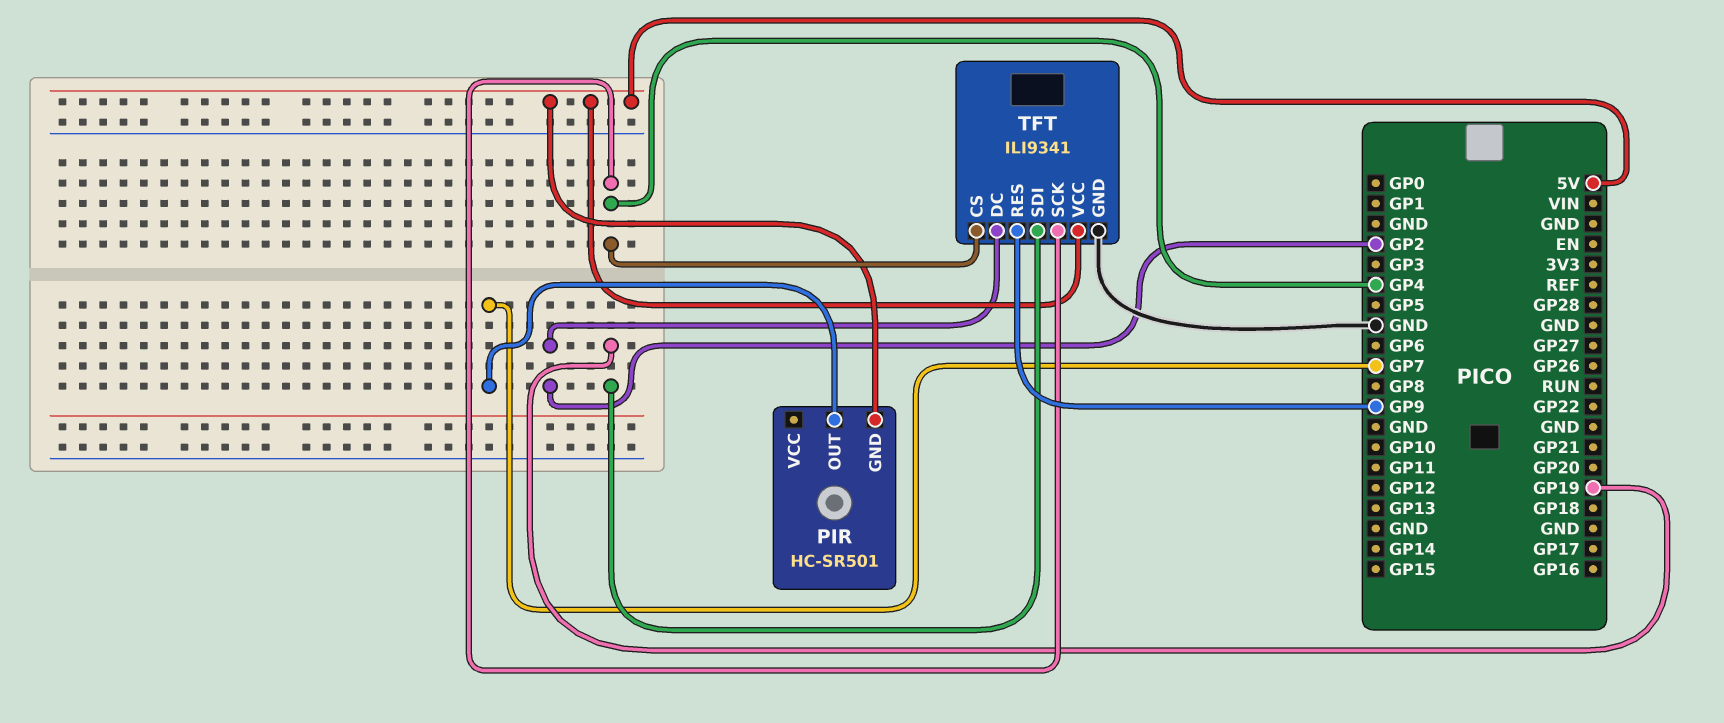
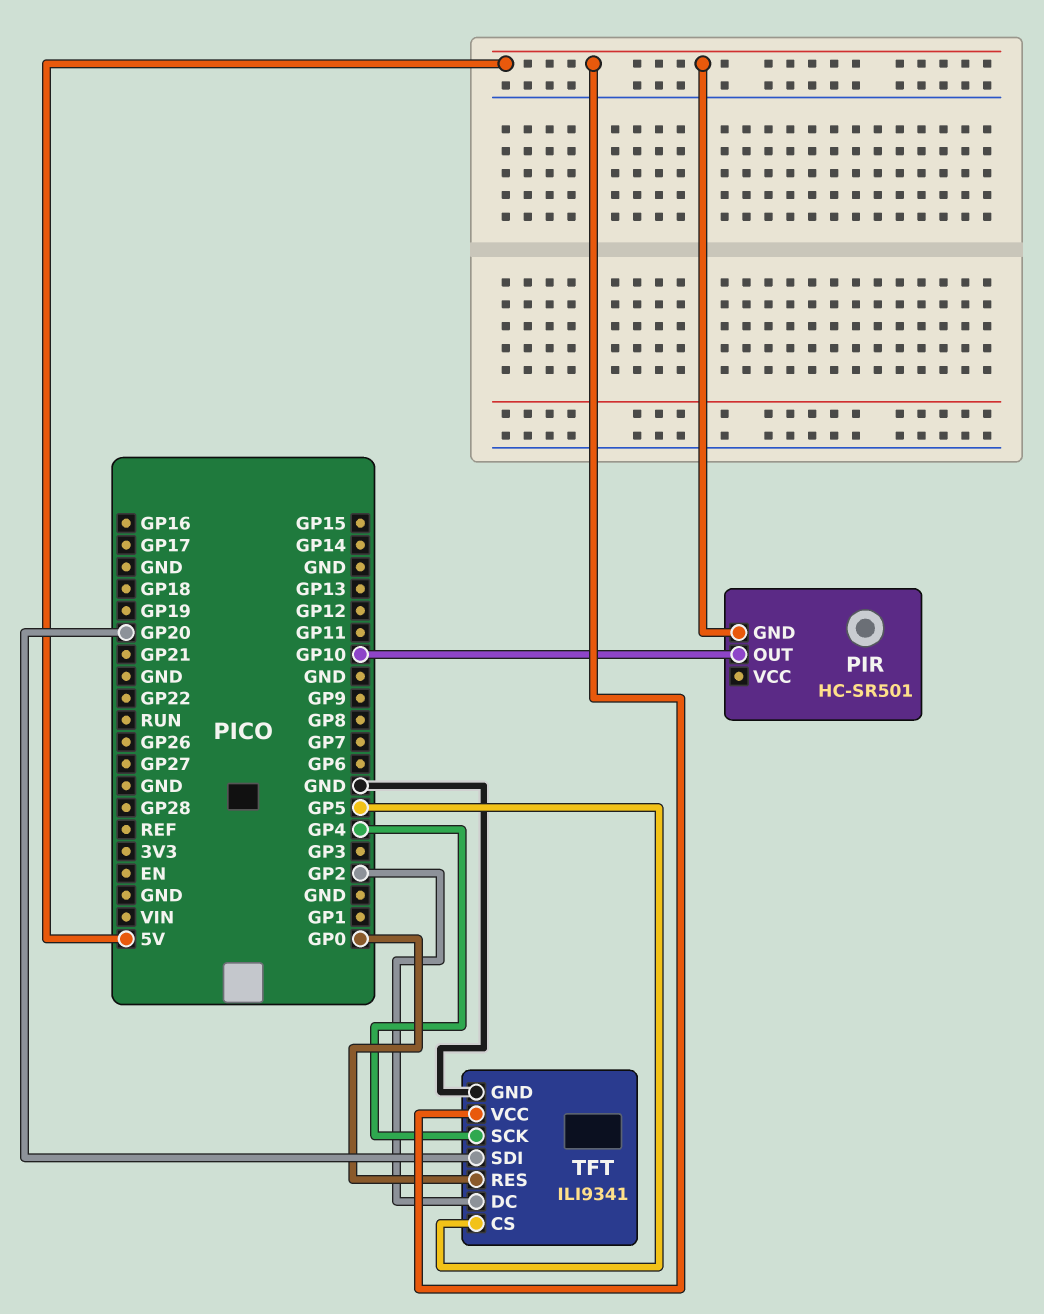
PIR pin OUT: GP7 -> GP10
TFT pin CS: GP4 -> GP5
TFT pin RES: GP9 -> GP0
TFT pin SDI: GP19 -> GP20

